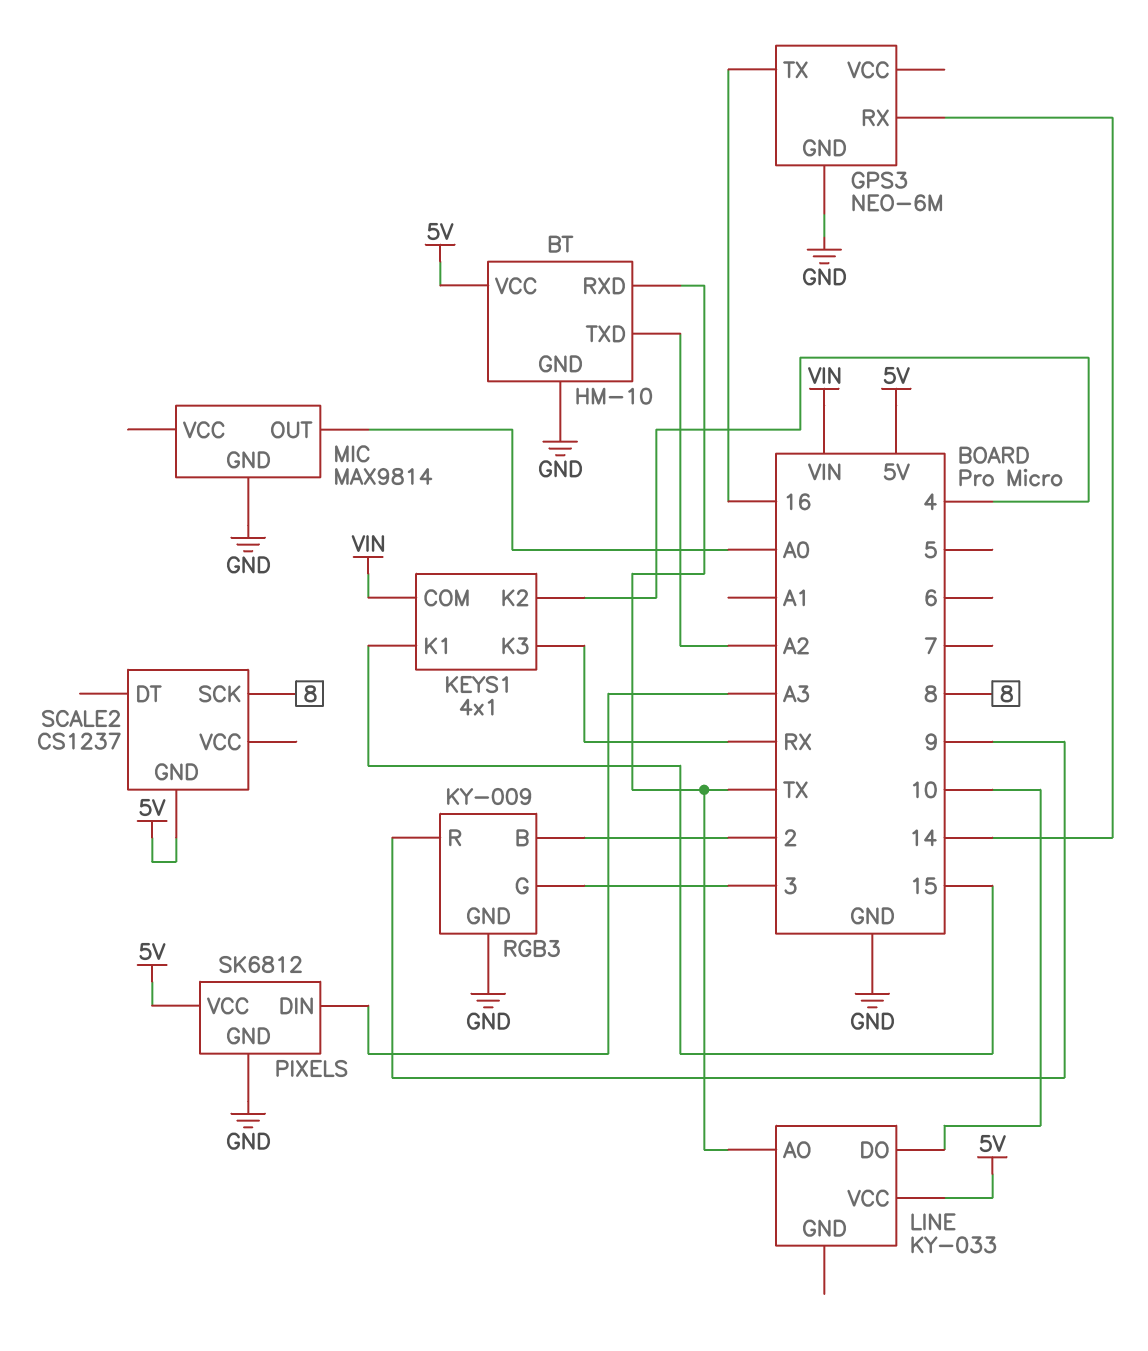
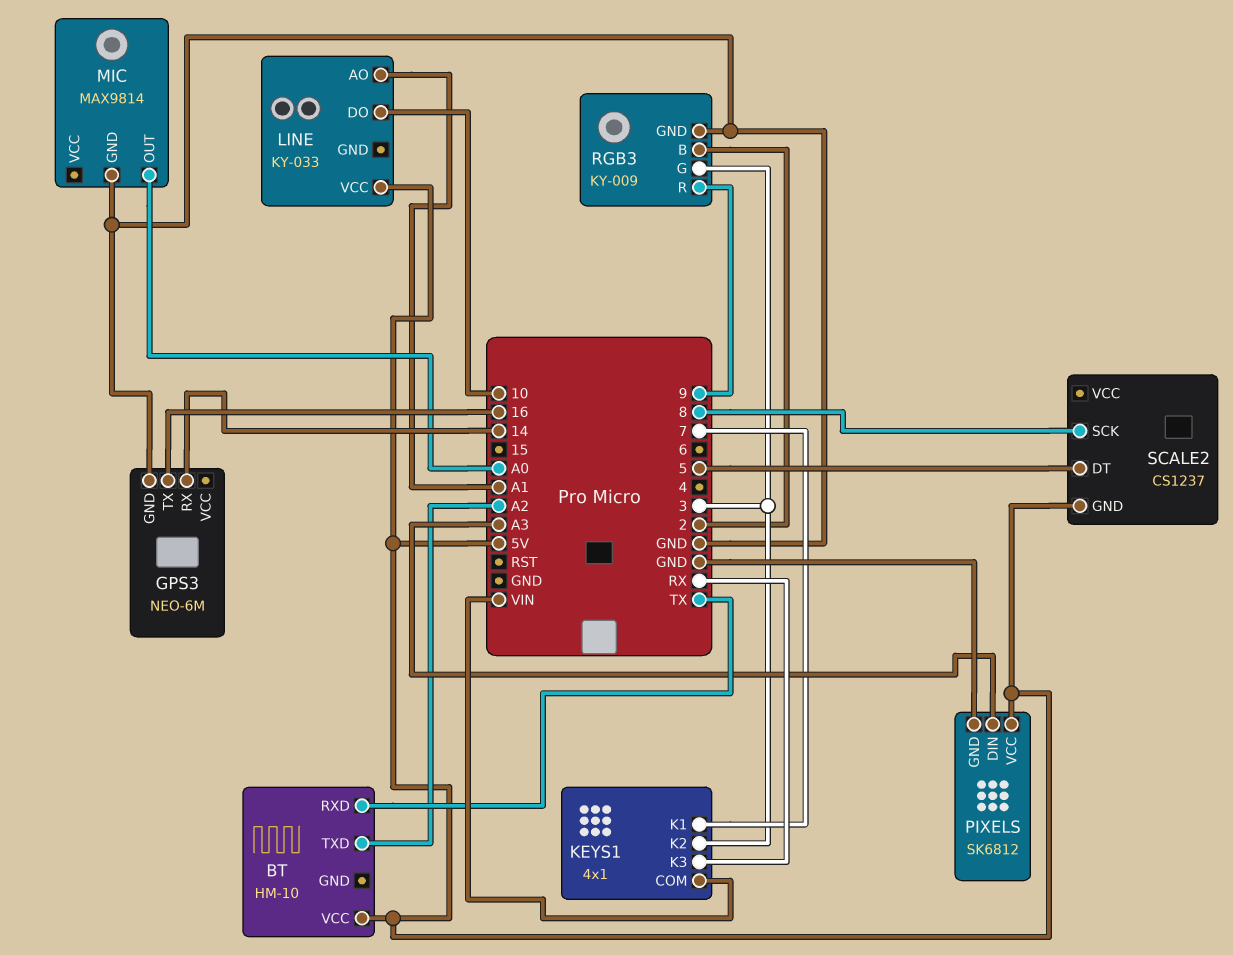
BT pin GND: GND -> none
KEYS1 pin K1: 15 -> 7
KEYS1 pin K2: 4 -> 3
LINE pin AO: TX -> A1
SCALE2 pin DT: none -> 5

